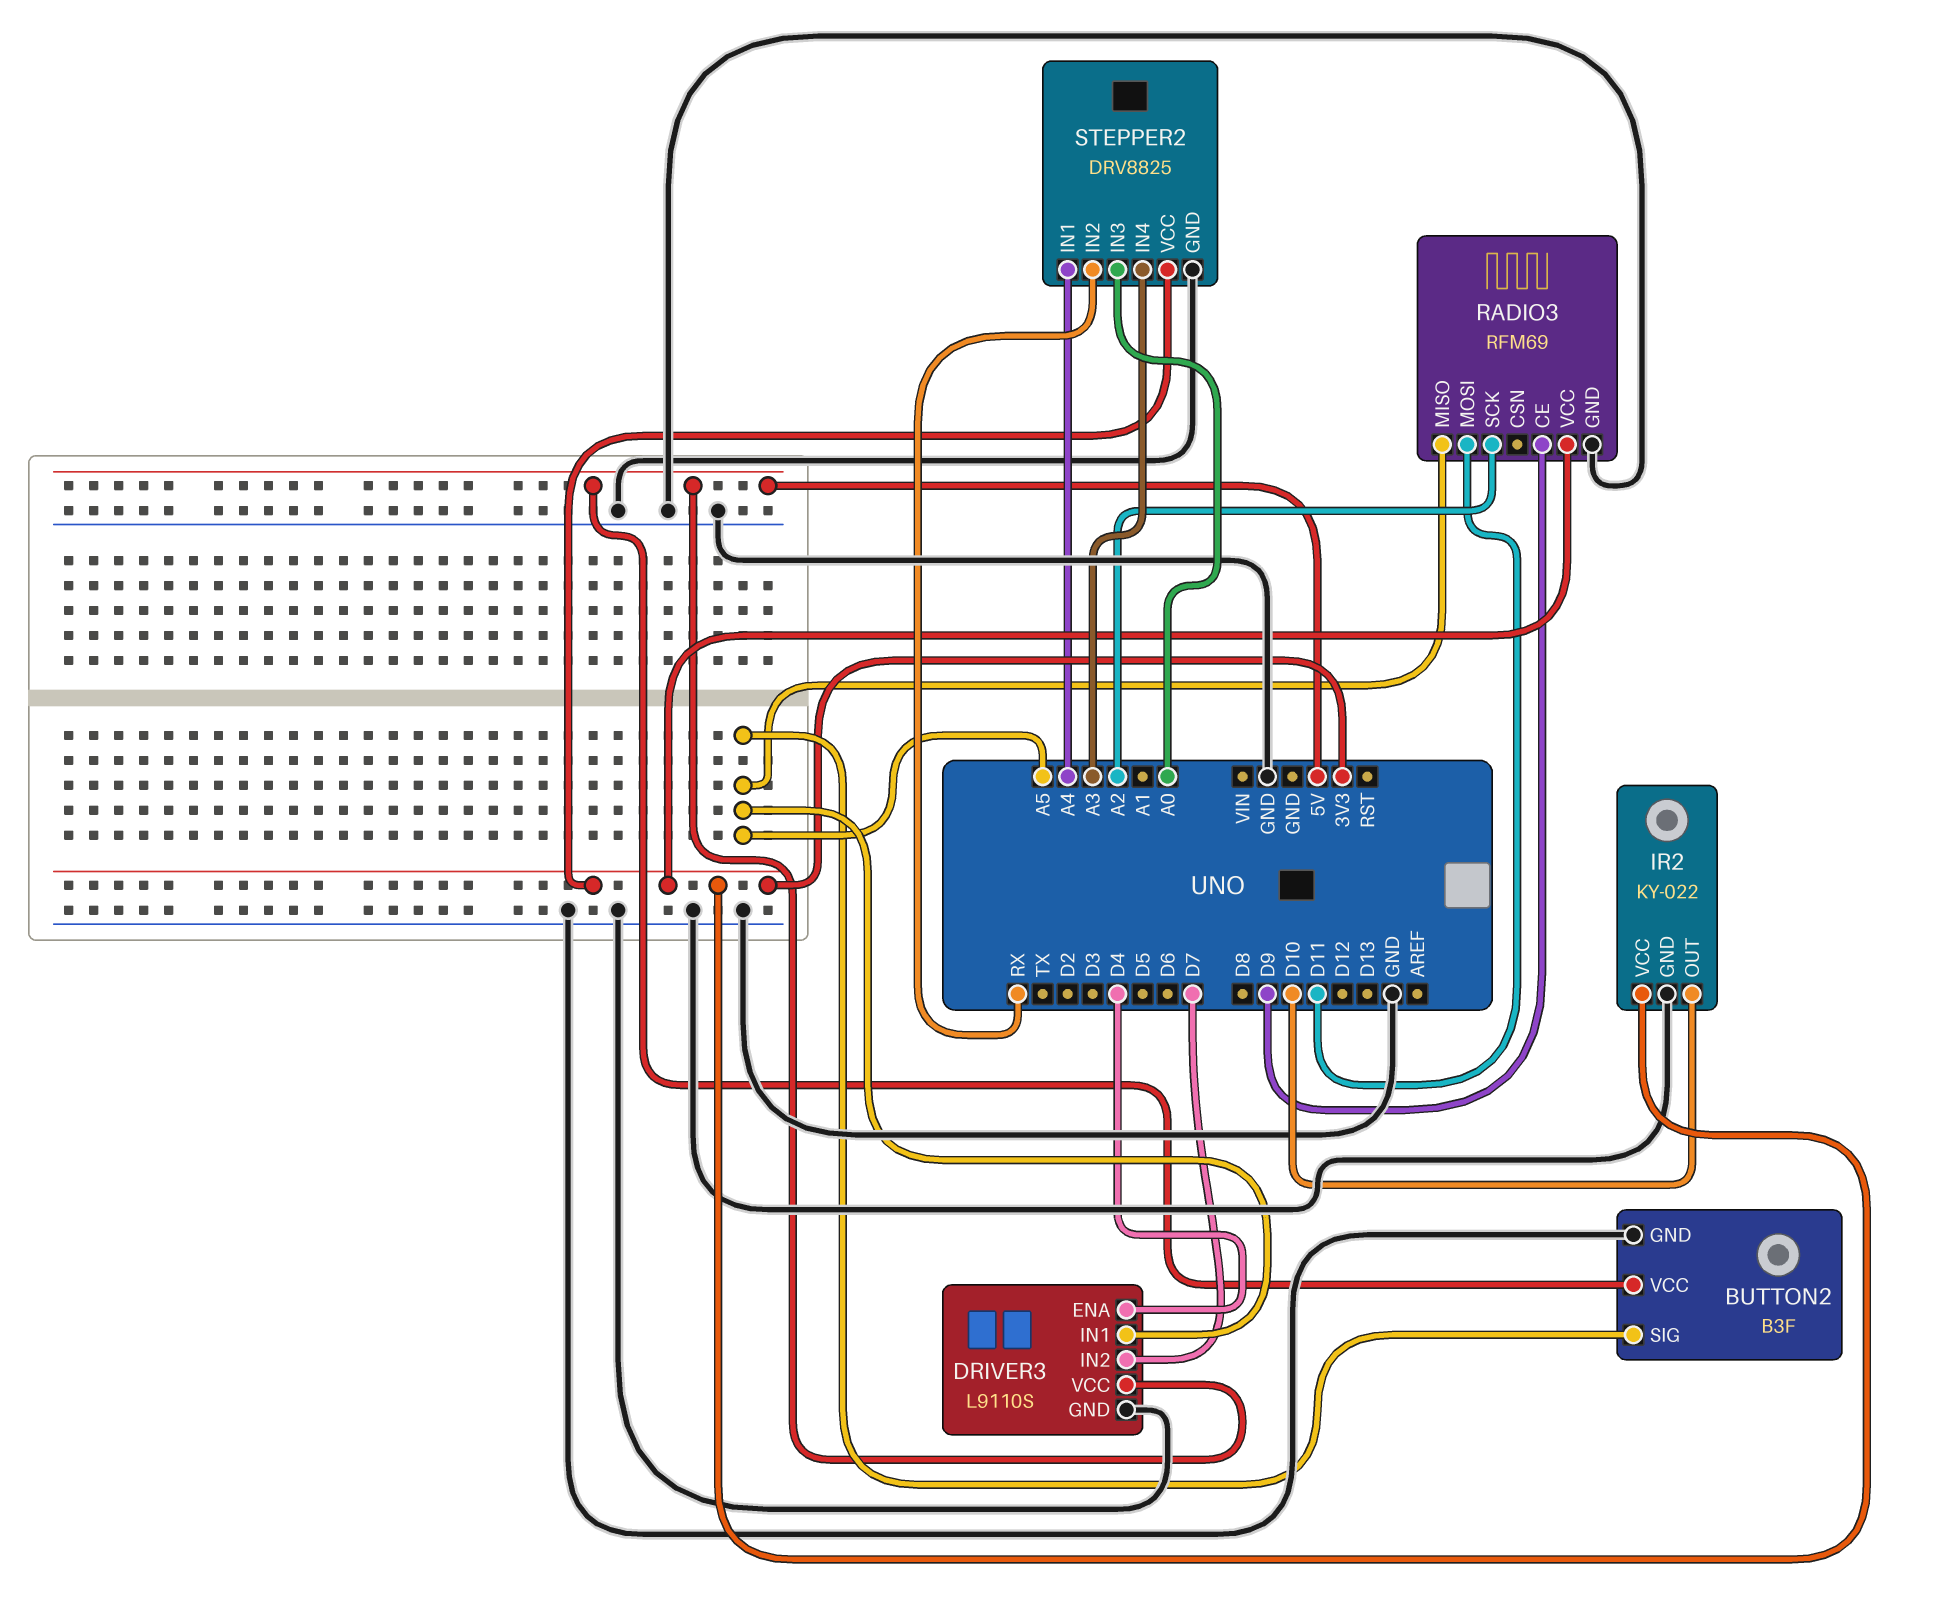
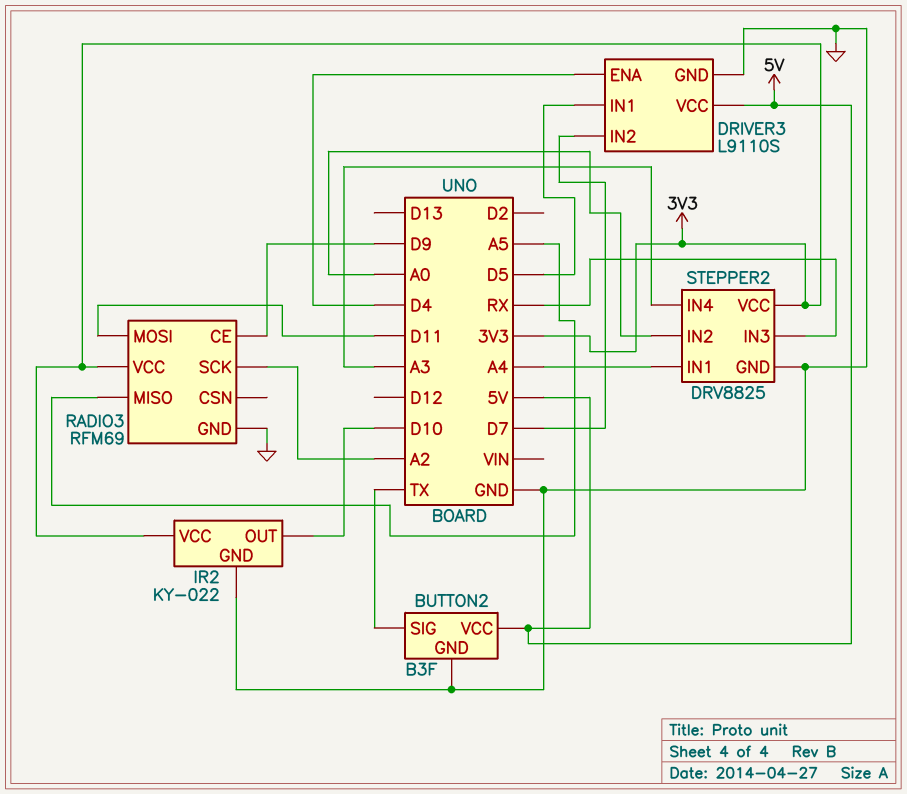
BUTTON2 pin SIG: A5 -> TX
DRIVER3 pin IN1: A5 -> D5
STEPPER2 pin IN2: RX -> A0
STEPPER2 pin IN3: A0 -> RX

